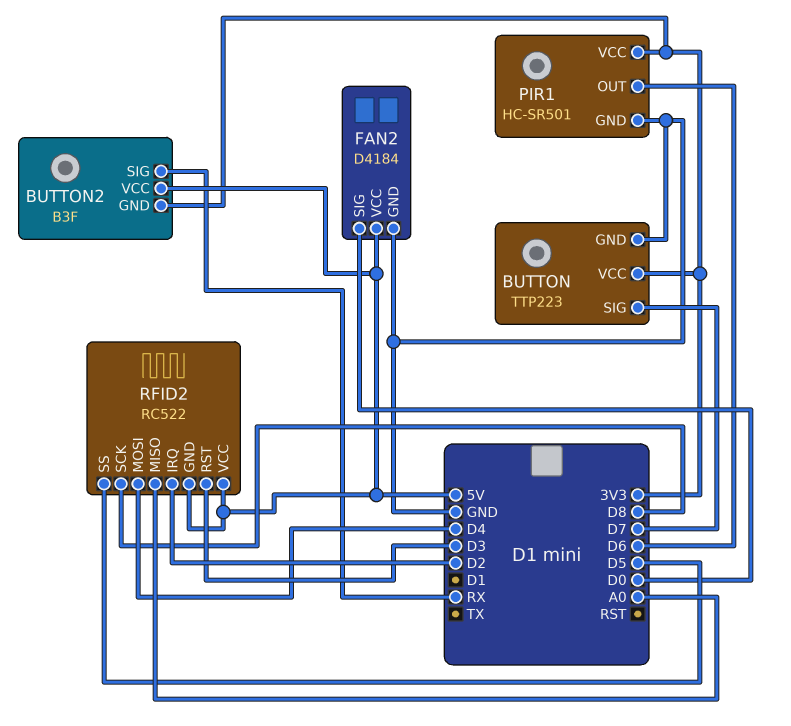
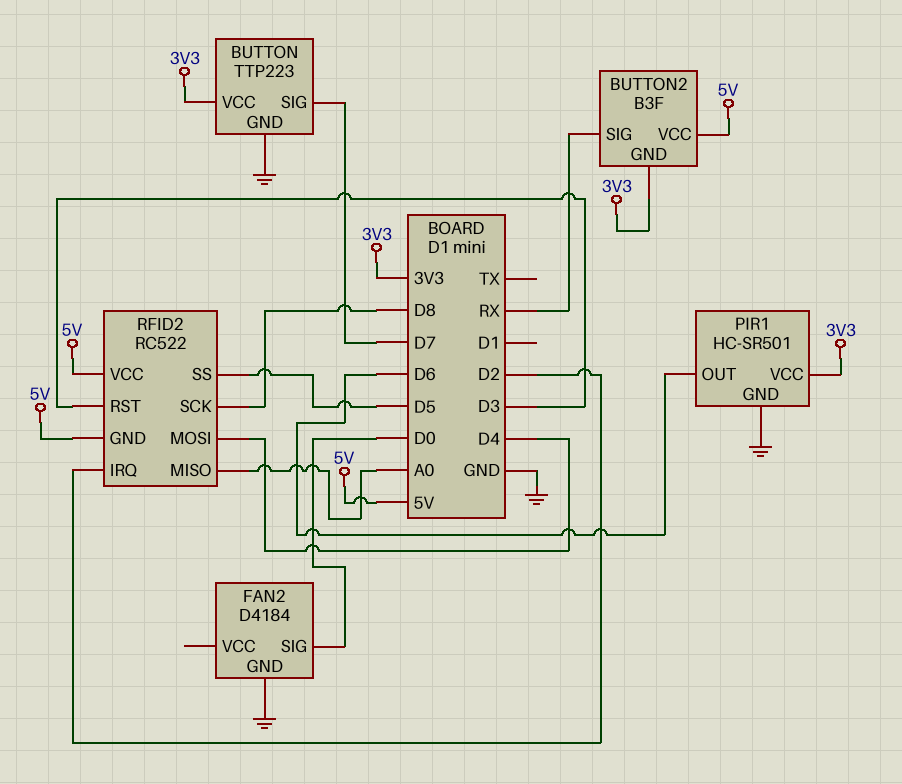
FAN2 pin VCC: 5V -> none

